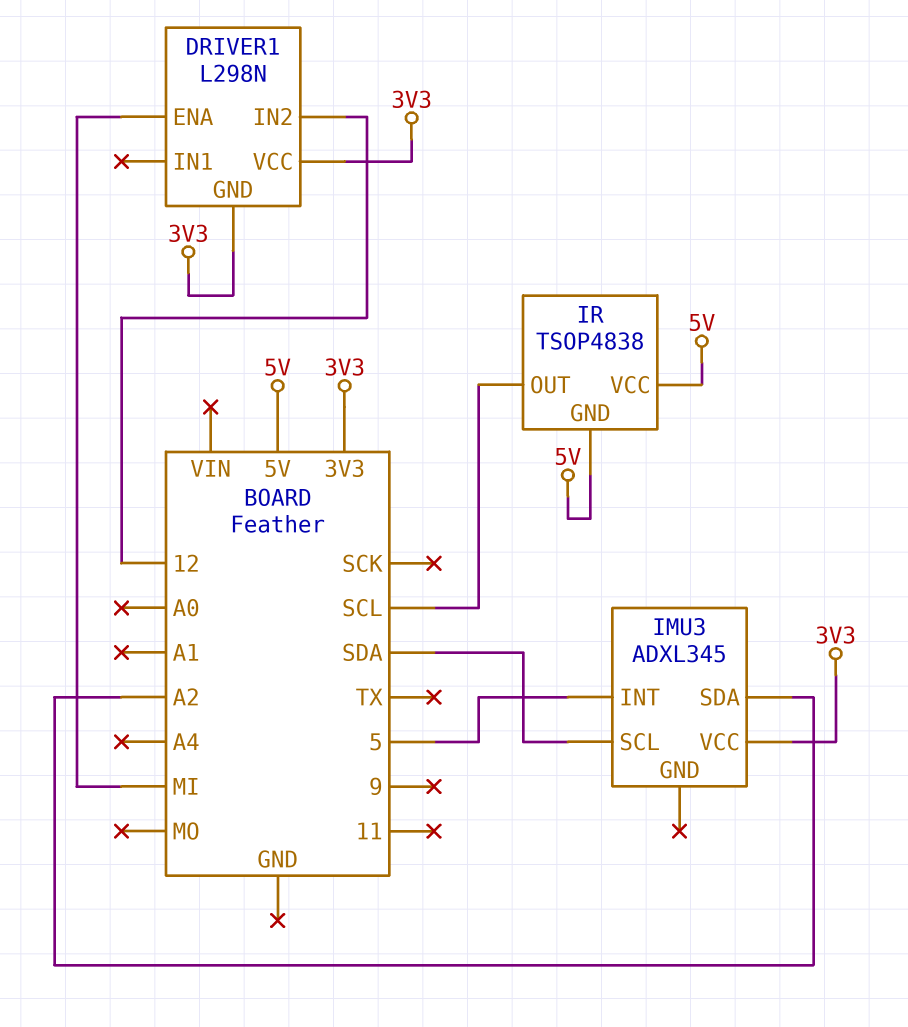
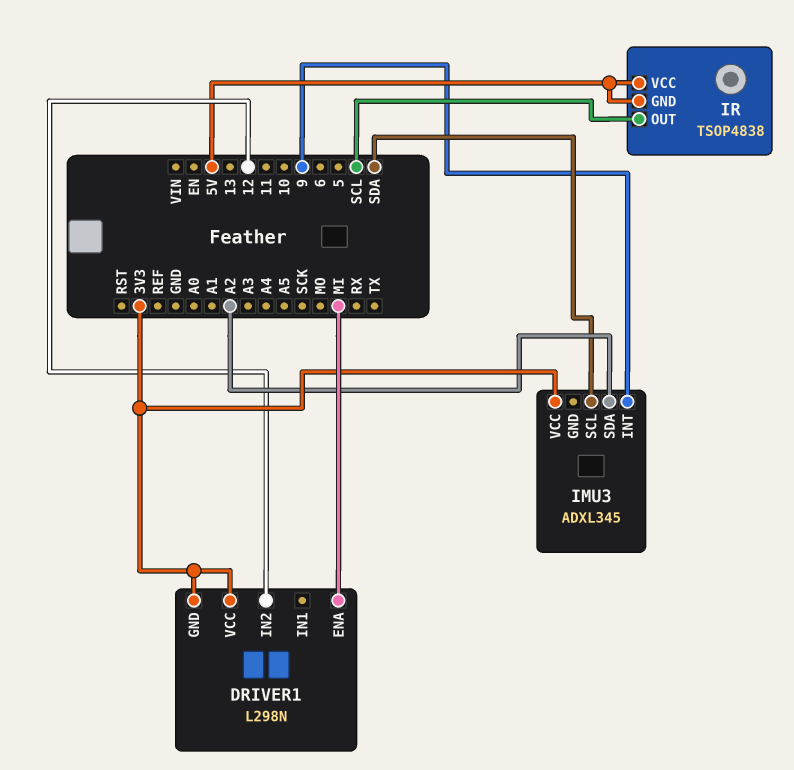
IMU3 pin INT: 5 -> 9

